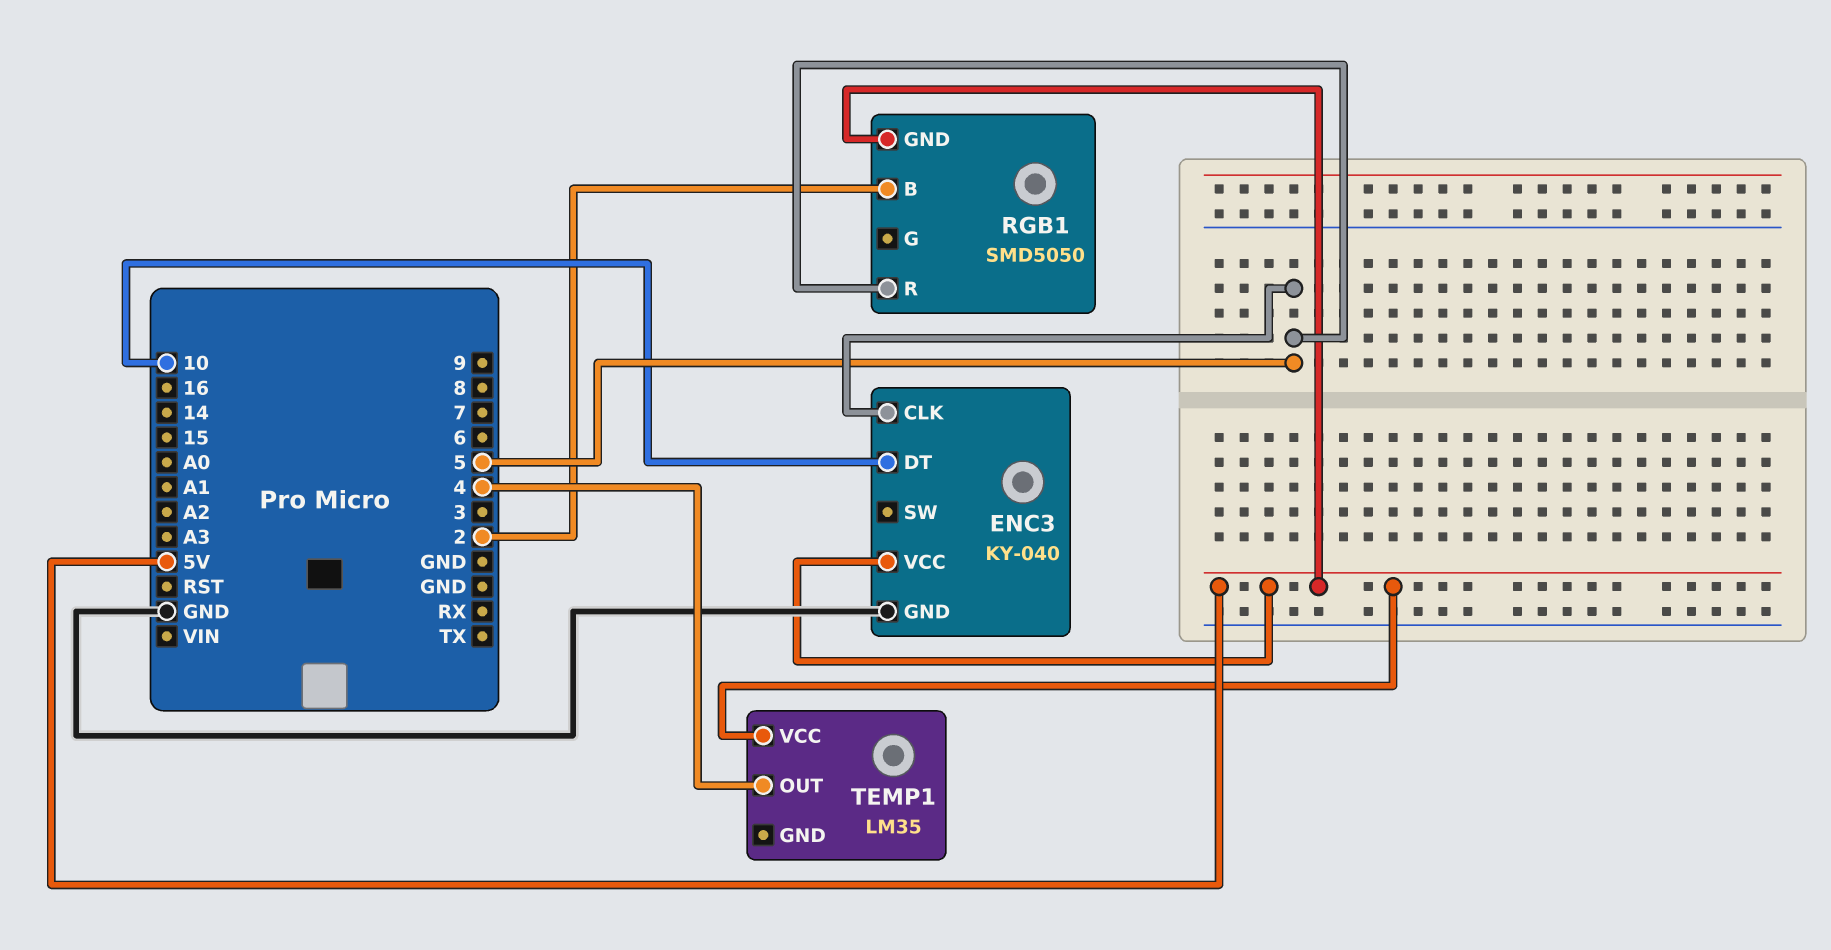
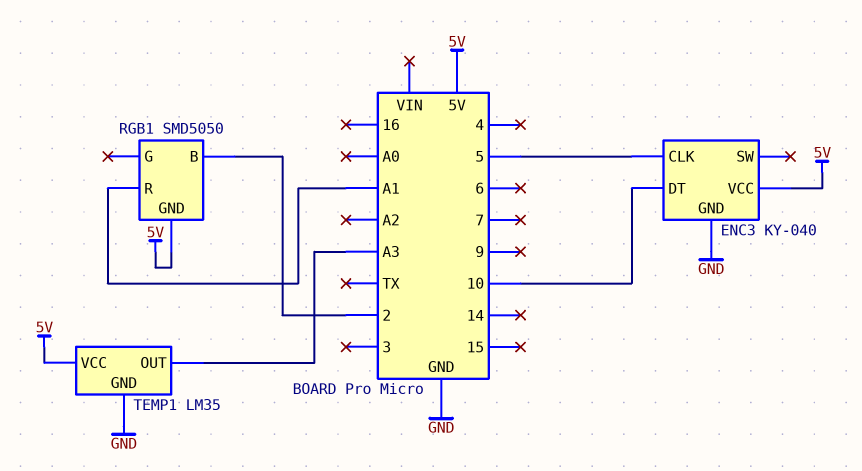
RGB1 pin R: 5 -> A1
TEMP1 pin GND: none -> GND
TEMP1 pin OUT: 4 -> A3

